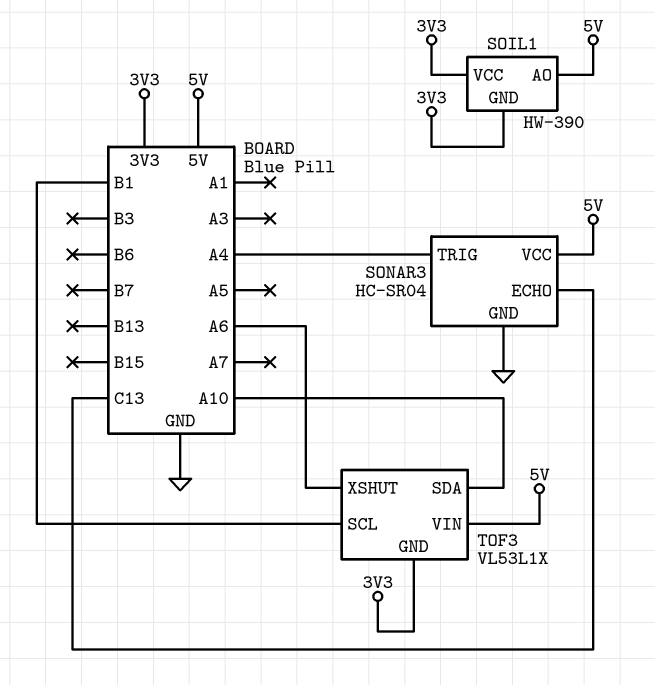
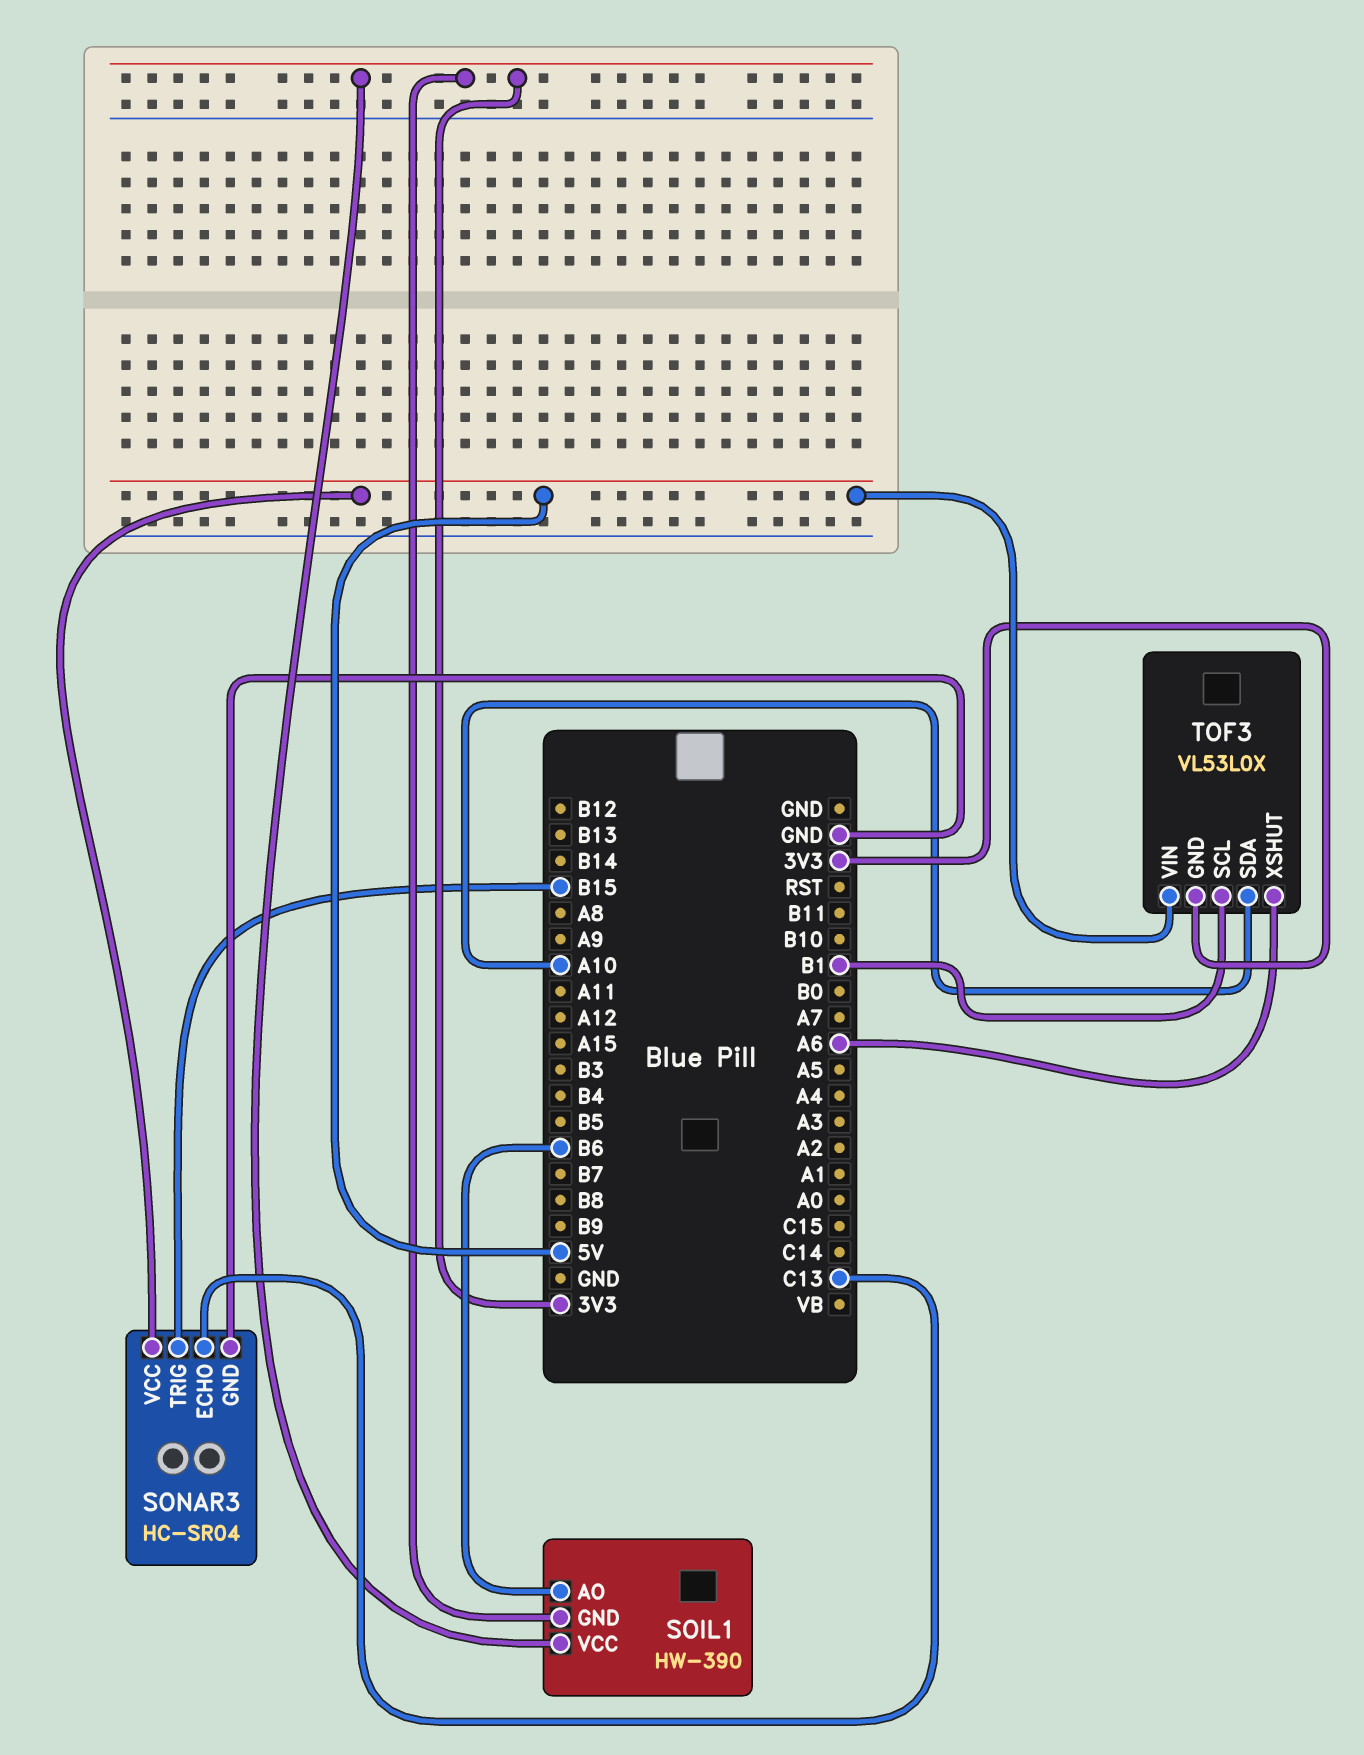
SOIL1 pin AO: 5V -> B6
SONAR3 pin TRIG: A4 -> B15
TOF3: VL53L1X -> VL53L0X

